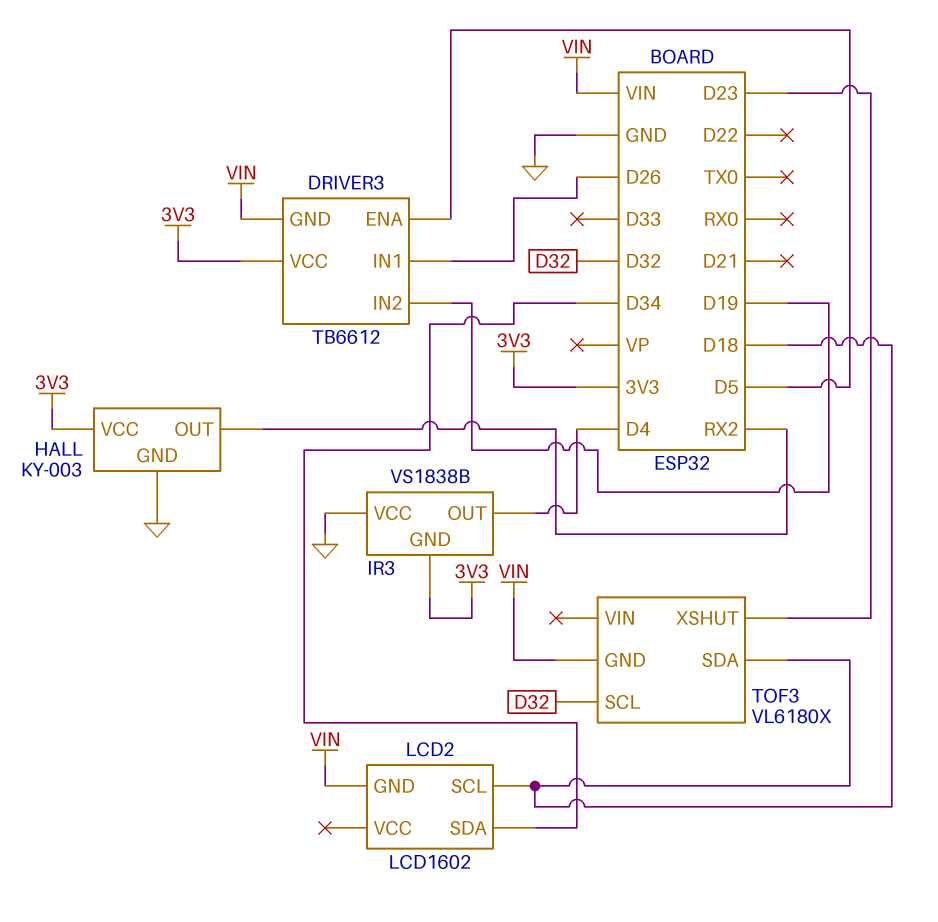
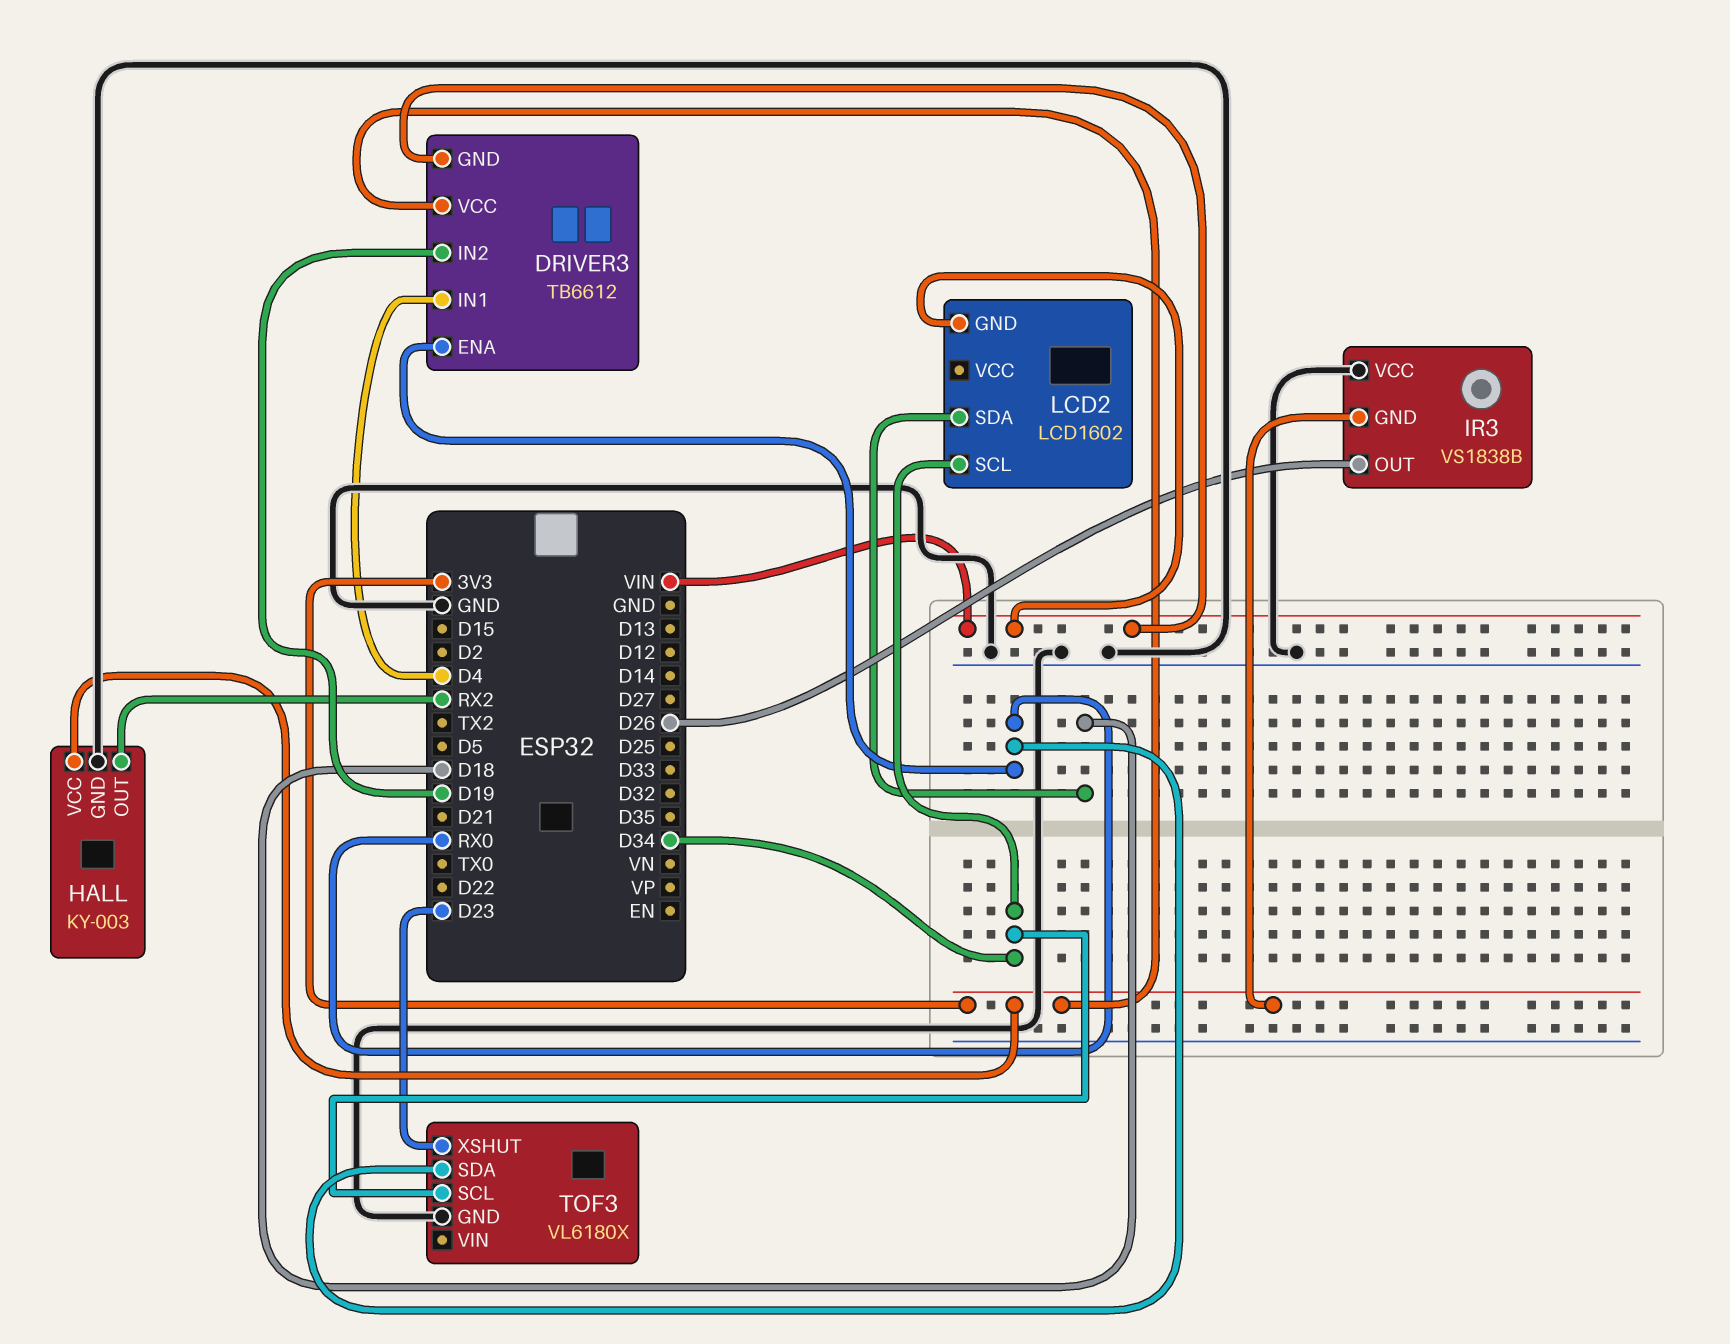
DRIVER3 pin ENA: D5 -> RX0
DRIVER3 pin IN1: D26 -> D4
IR3 pin OUT: D4 -> D26
LCD2 pin SCL: D18 -> D34
LCD2 pin SDA: D34 -> D18
TOF3 pin GND: VIN -> GND
TOF3 pin SCL: D32 -> D34
TOF3 pin SDA: D18 -> RX0

